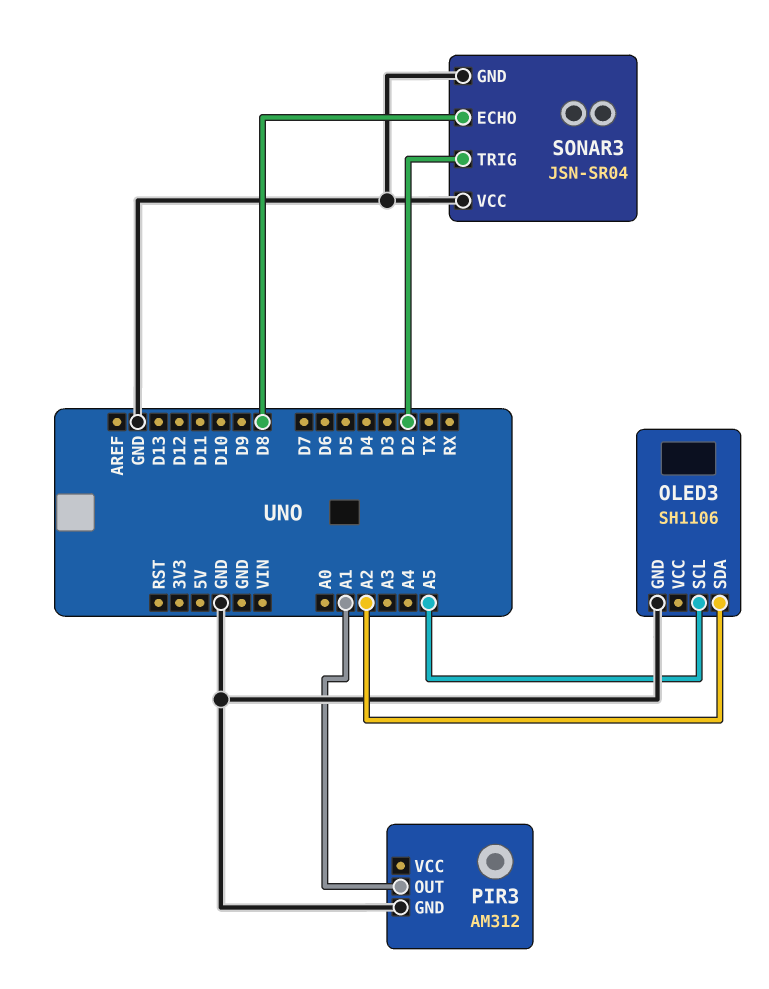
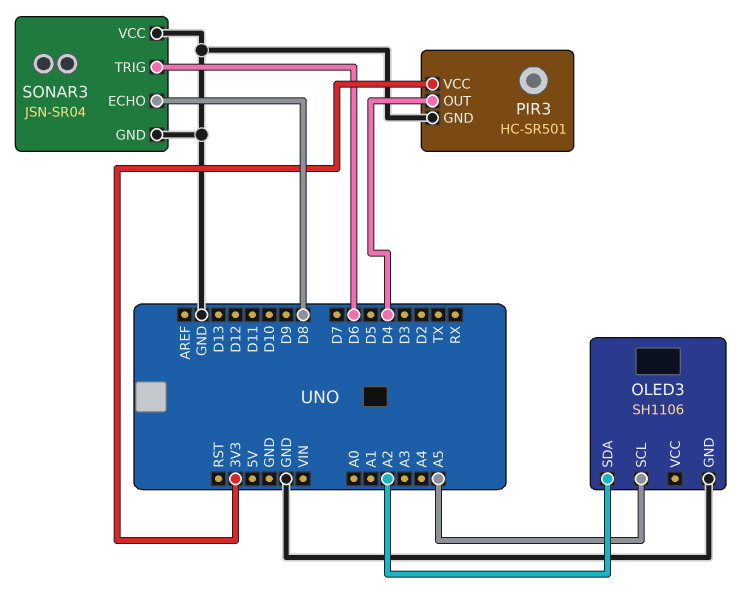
PIR3: AM312 -> HC-SR501
PIR3 pin OUT: A1 -> D4
PIR3 pin VCC: none -> 3V3
SONAR3 pin TRIG: D2 -> D6

